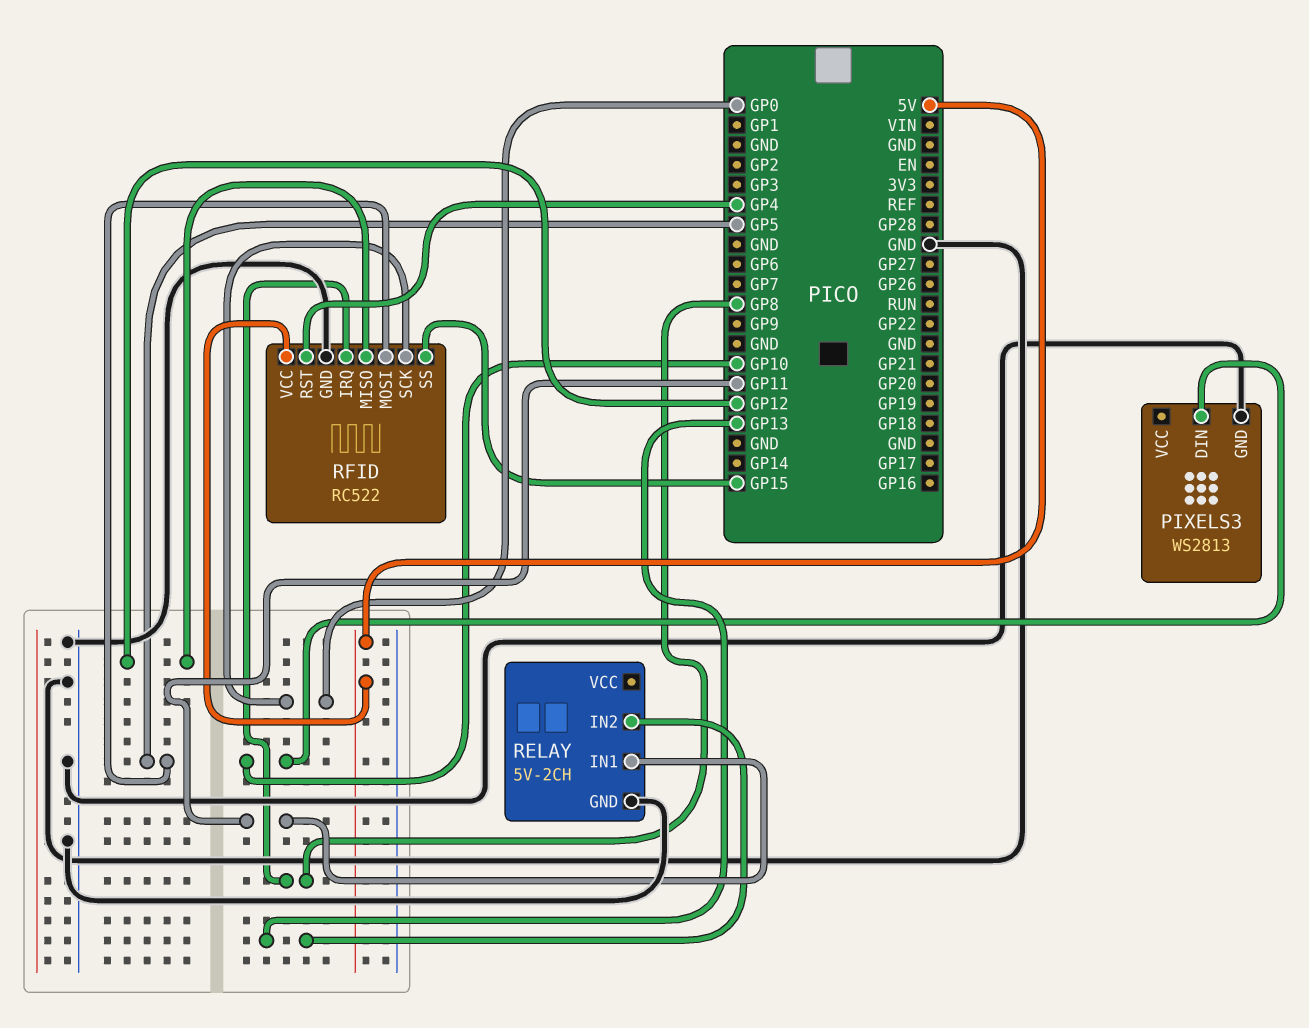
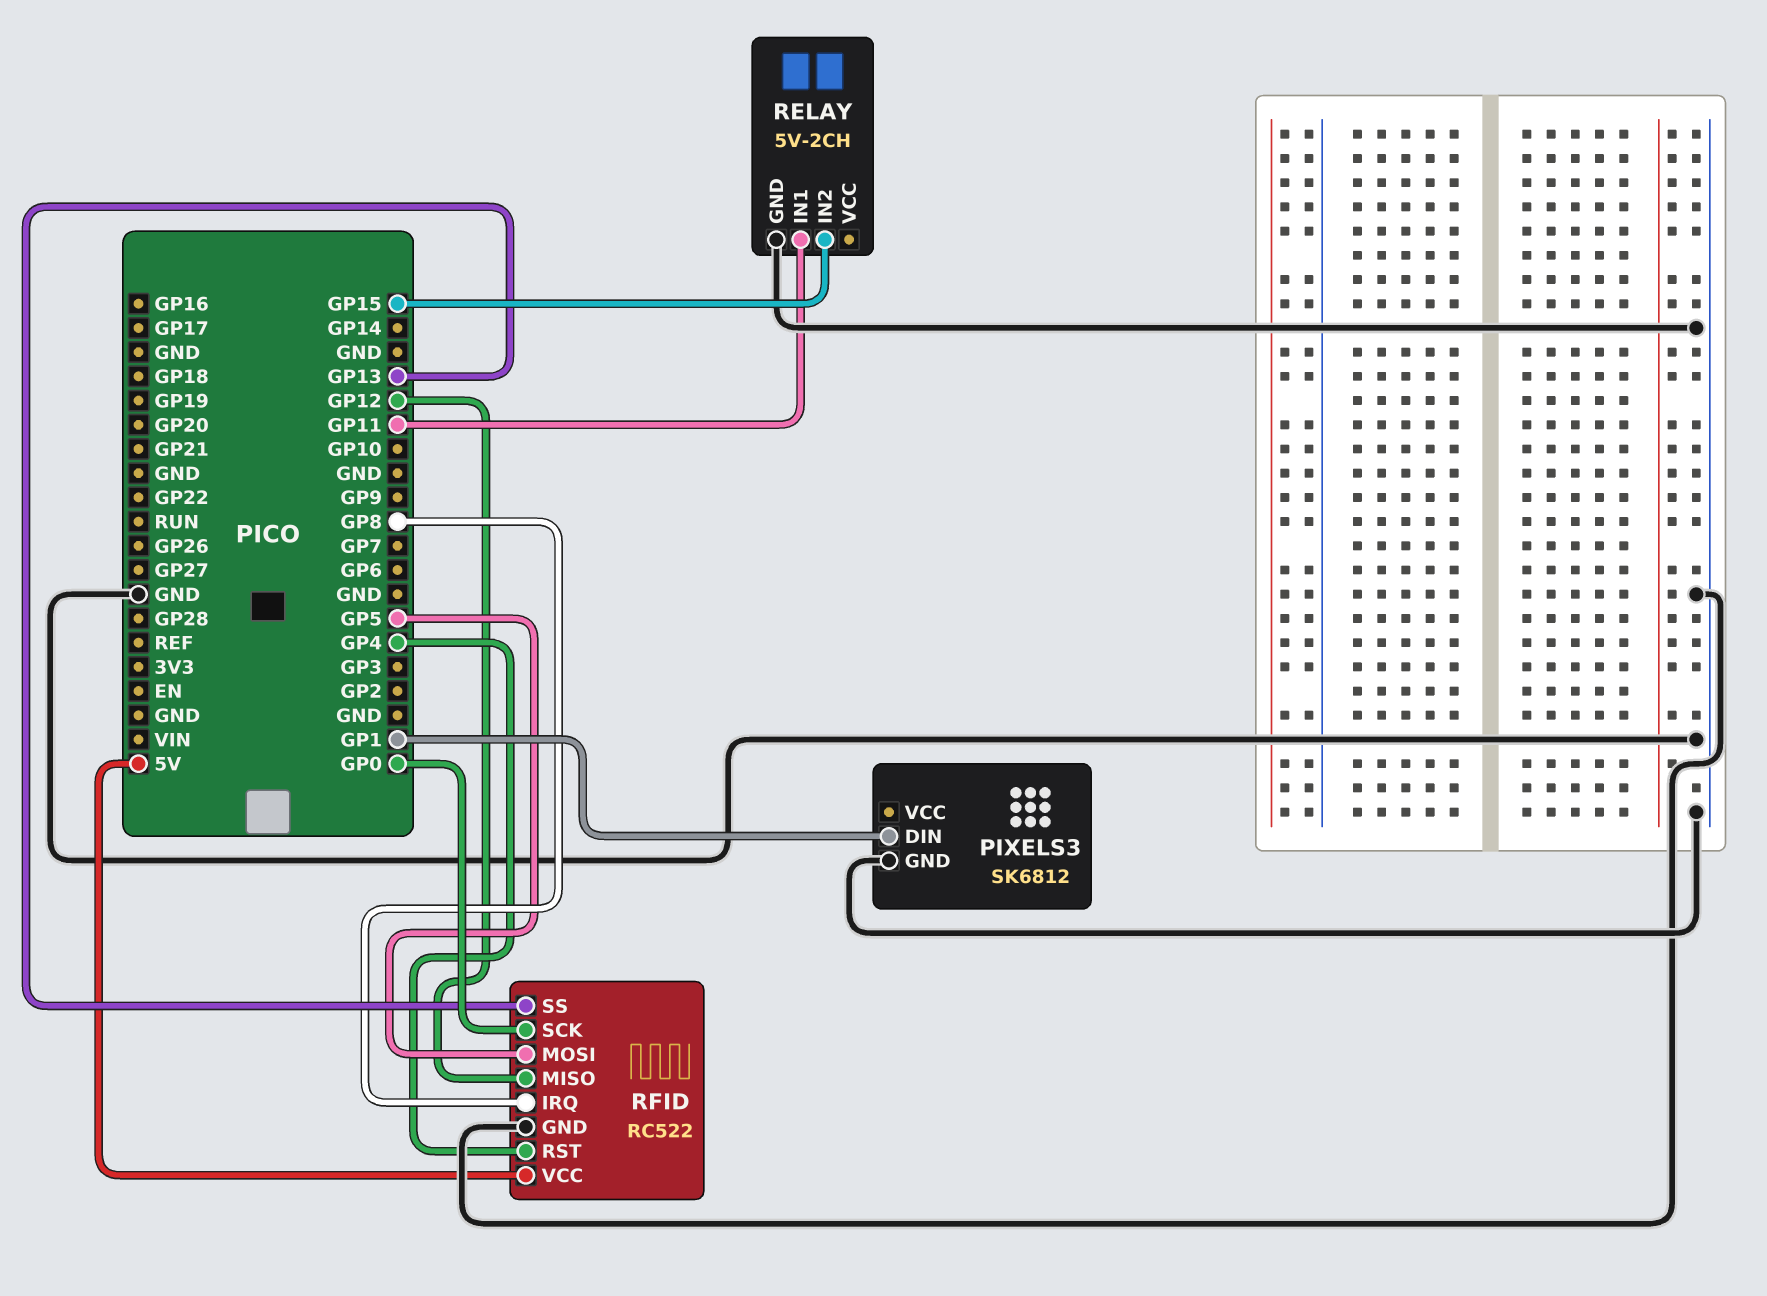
PIXELS3: WS2813 -> SK6812
PIXELS3 pin DIN: GP10 -> GP1
RELAY pin IN2: GP13 -> GP15
RFID pin SS: GP15 -> GP13

